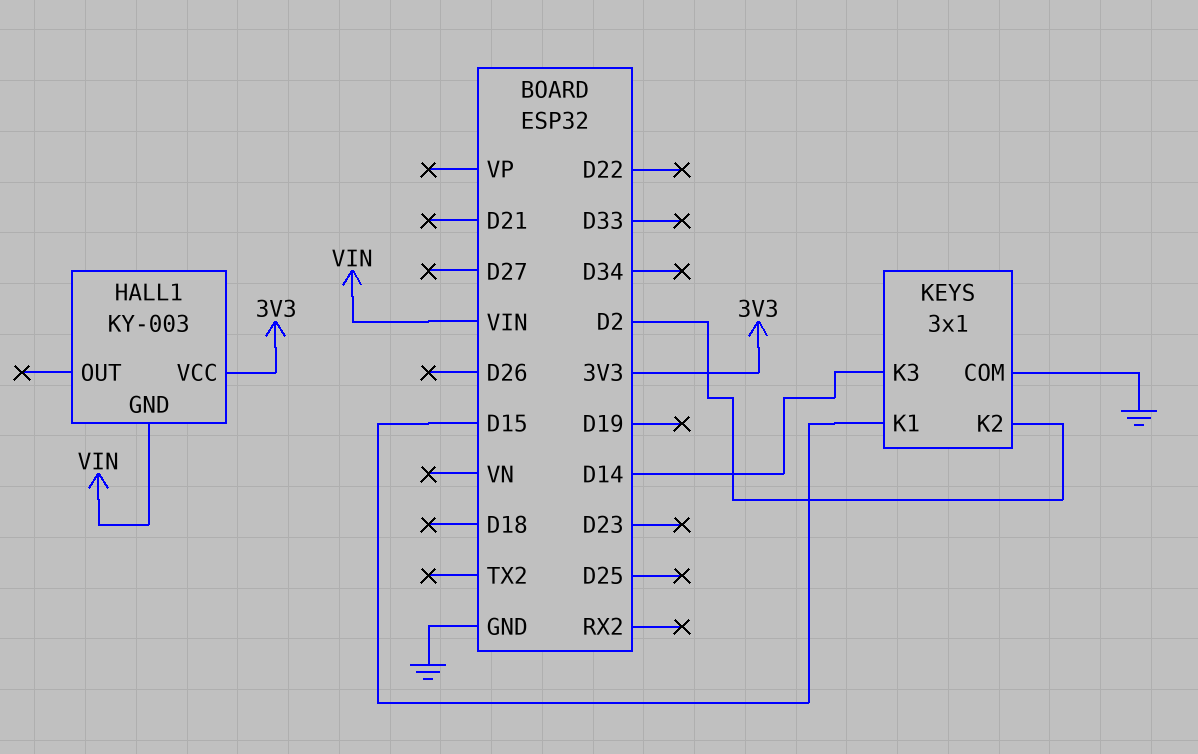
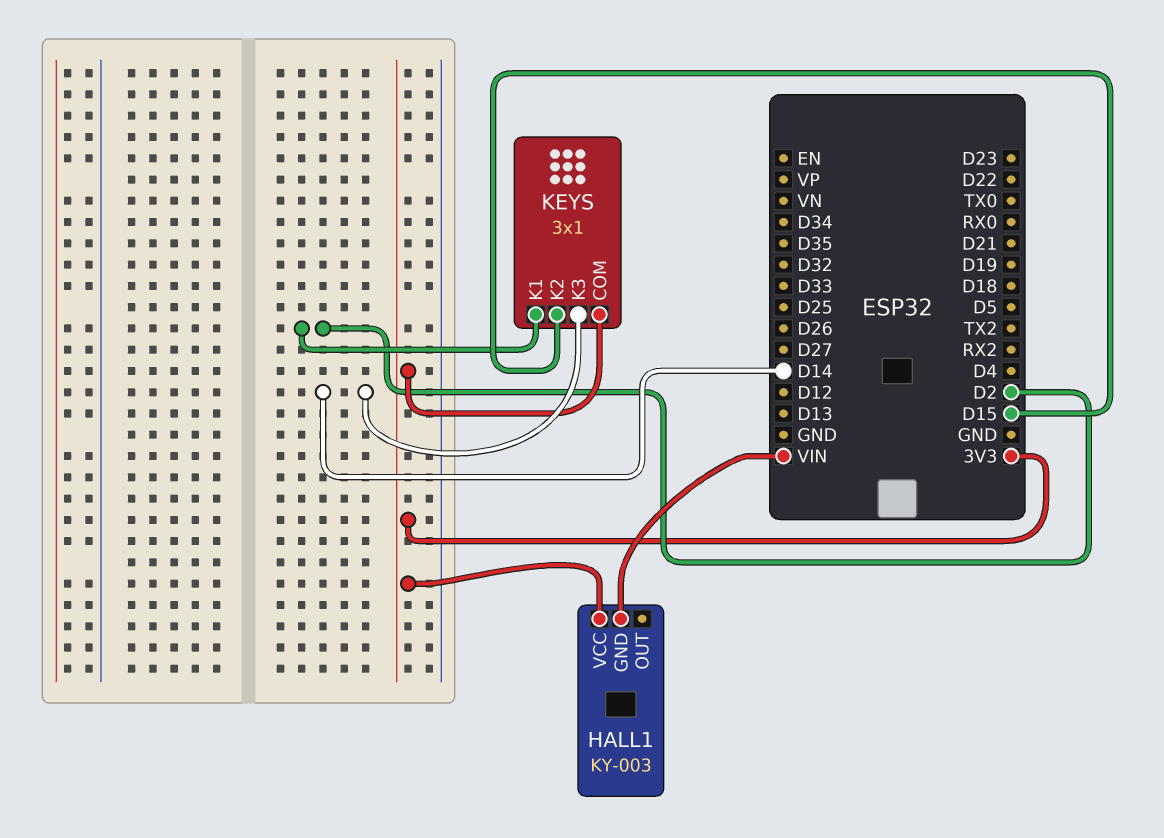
KEYS pin COM: GND -> 3V3
KEYS pin K1: D15 -> D2
KEYS pin K2: D2 -> D15

